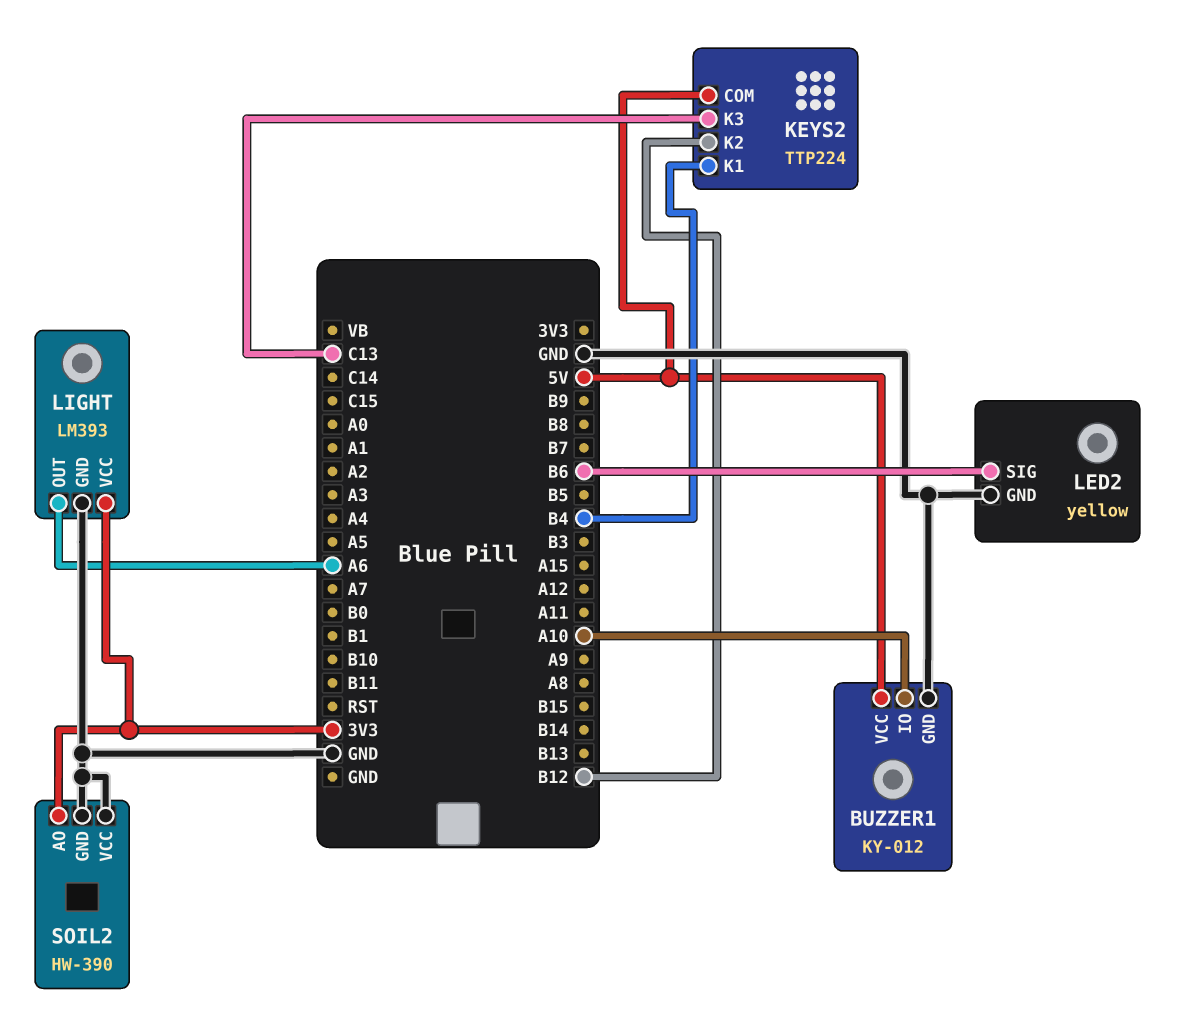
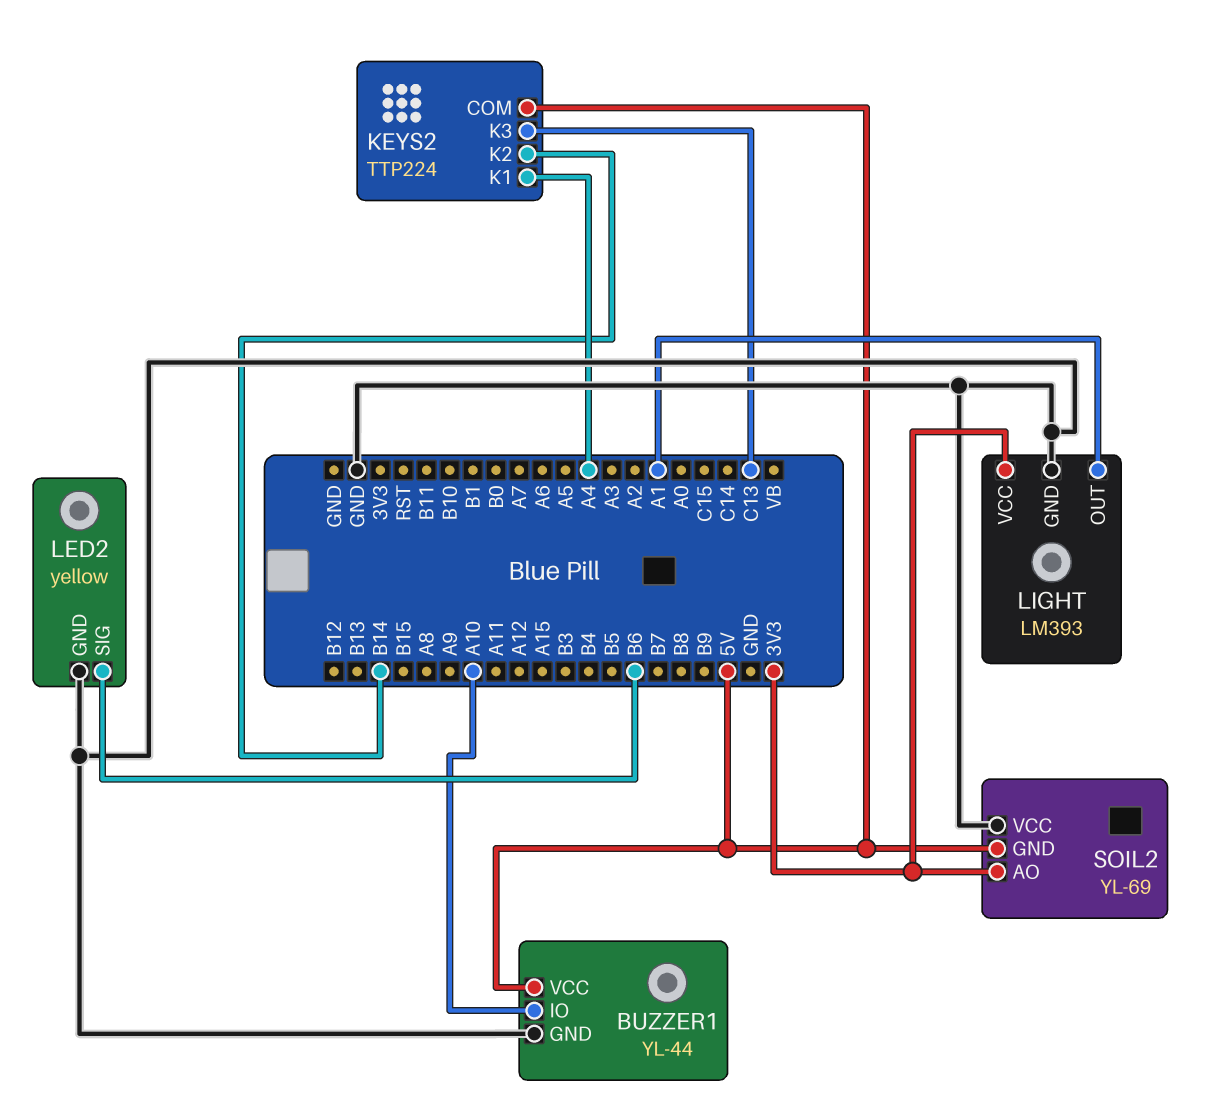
BUZZER1: KY-012 -> YL-44
KEYS2 pin K1: B4 -> A4
KEYS2 pin K2: B12 -> B14
LIGHT pin OUT: A6 -> A1
SOIL2: HW-390 -> YL-69
SOIL2 pin GND: GND -> 5V

